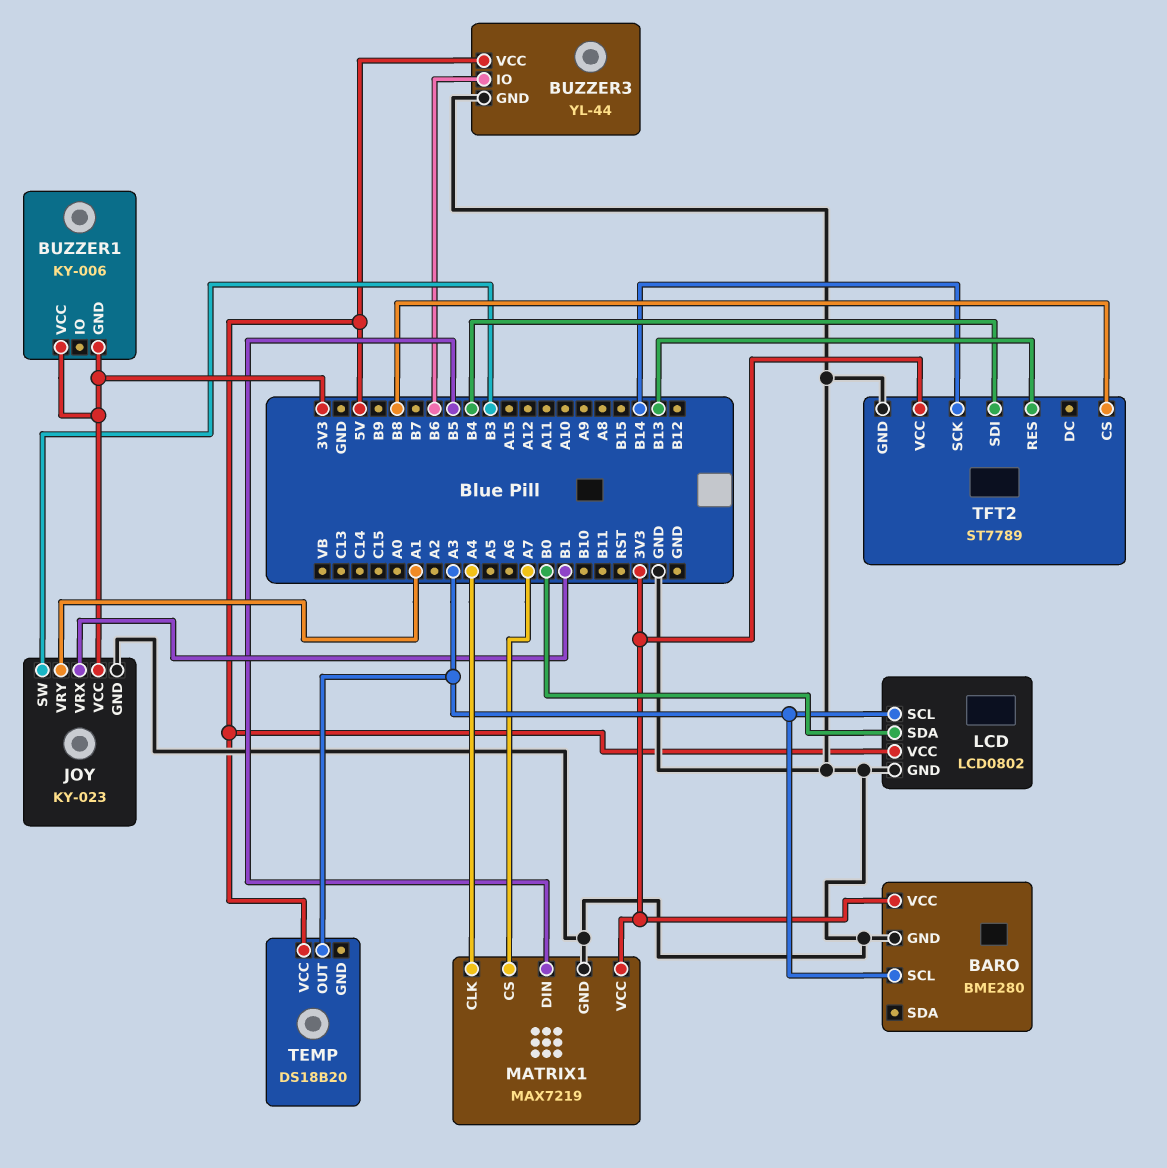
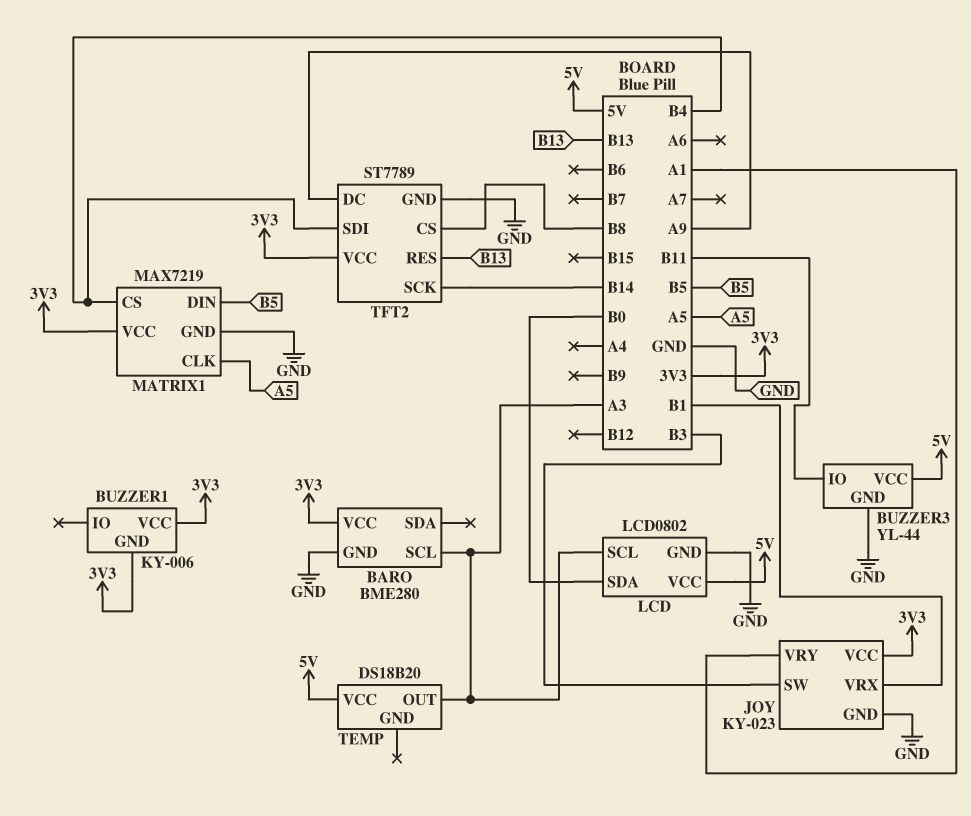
BUZZER3 pin IO: B6 -> B11
MATRIX1 pin CLK: A4 -> A5
MATRIX1 pin CS: A7 -> B4
TFT2 pin DC: none -> A9

